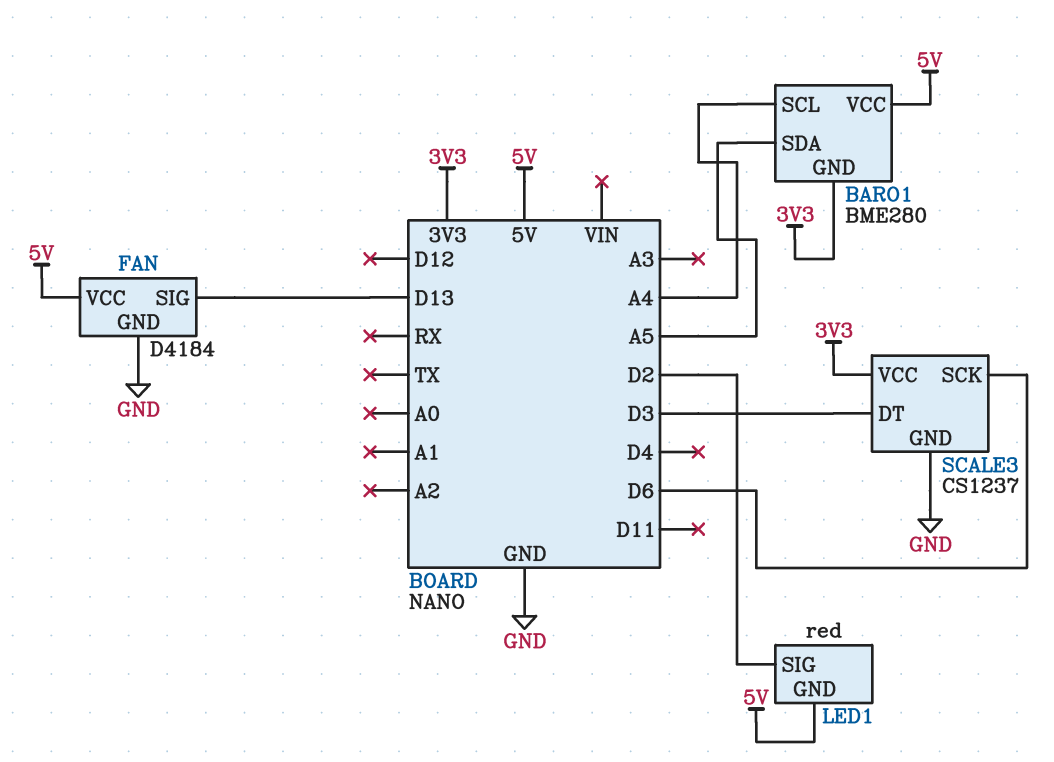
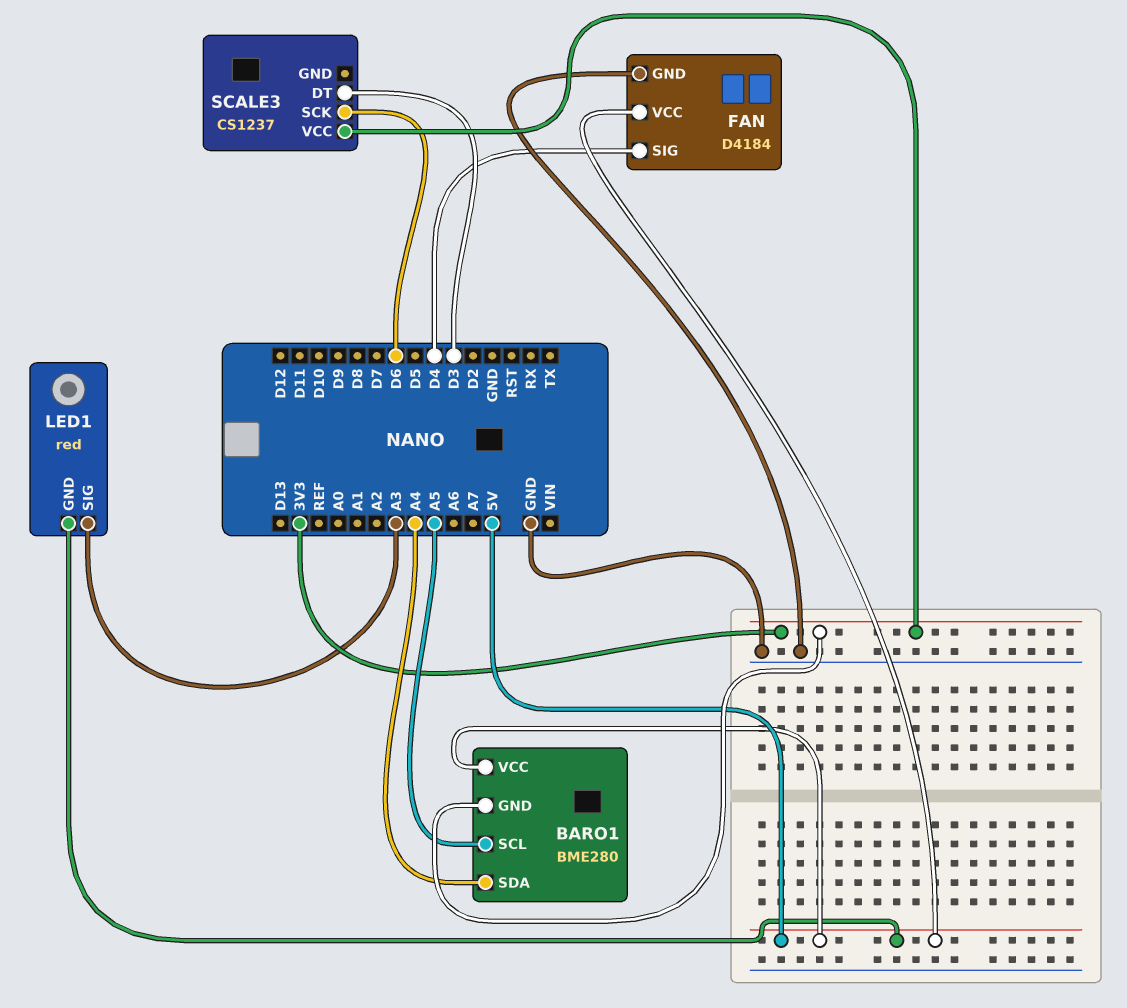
BARO1 pin SCL: A4 -> A5
BARO1 pin SDA: A5 -> A4
FAN pin SIG: D13 -> D4
LED1 pin SIG: D2 -> A3
SCALE3 pin GND: GND -> none

